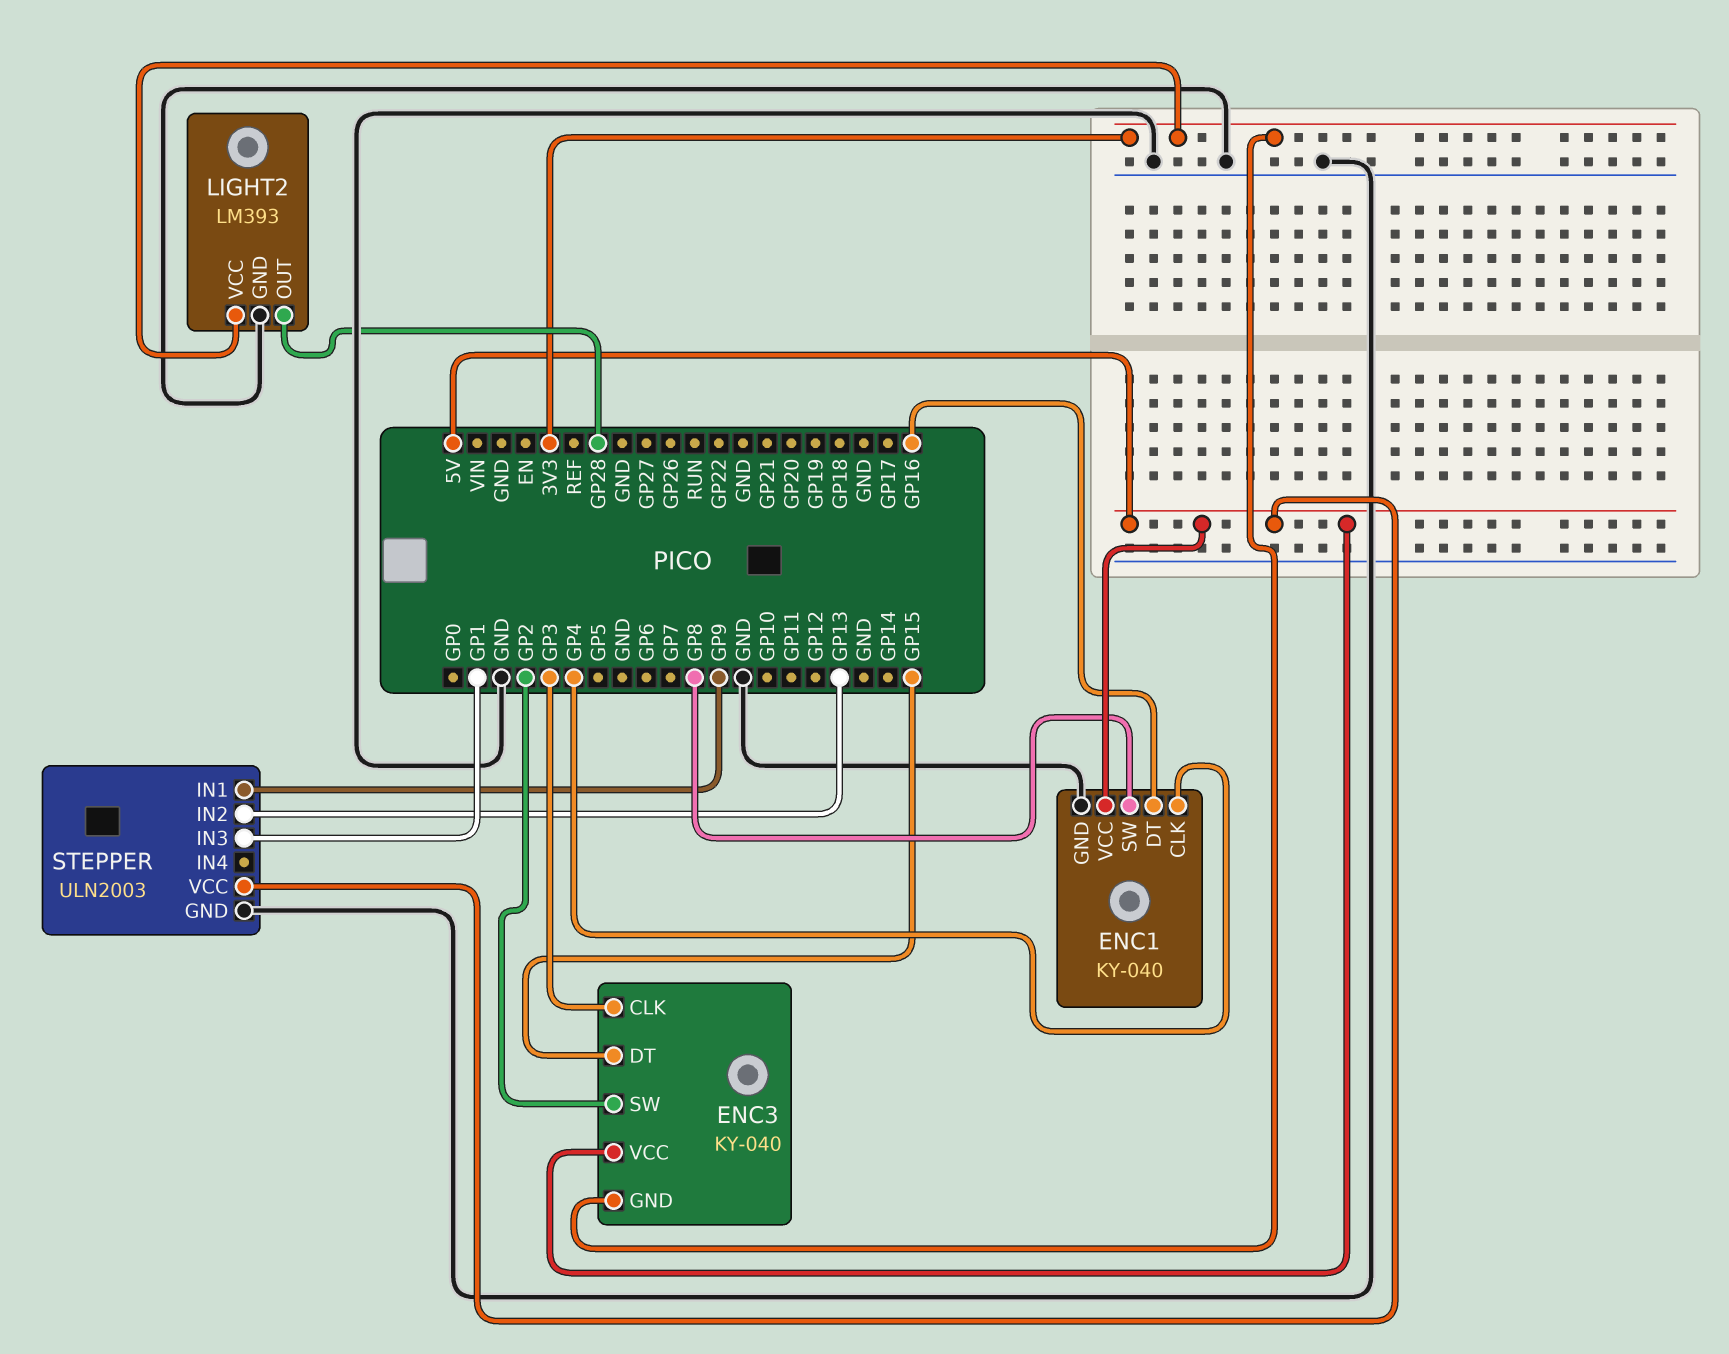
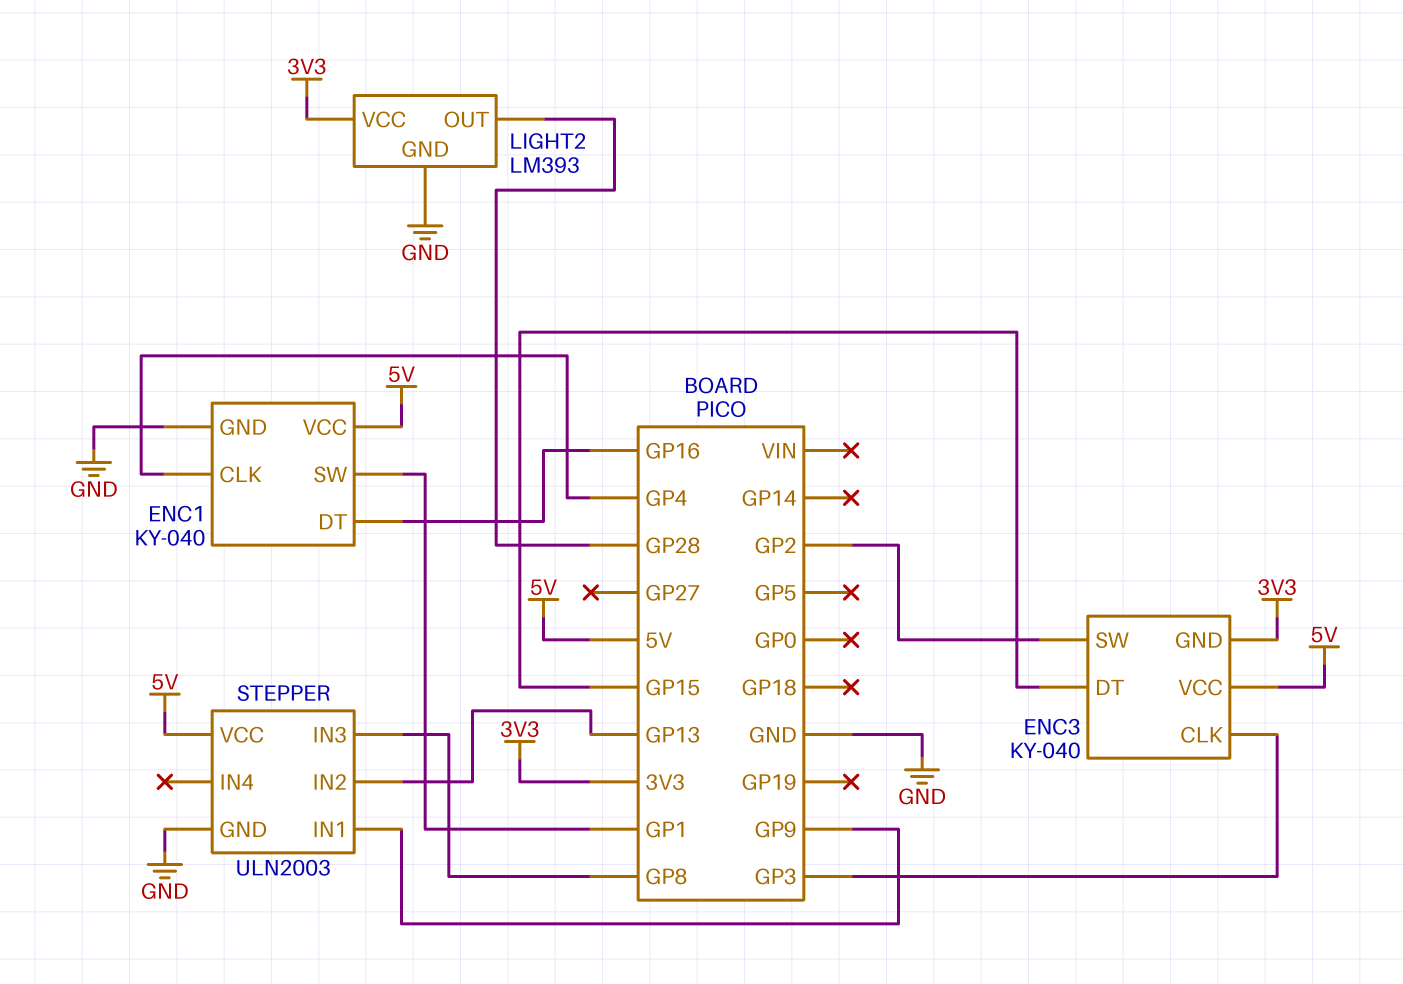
ENC1 pin SW: GP8 -> GP1
STEPPER pin IN3: GP1 -> GP8

